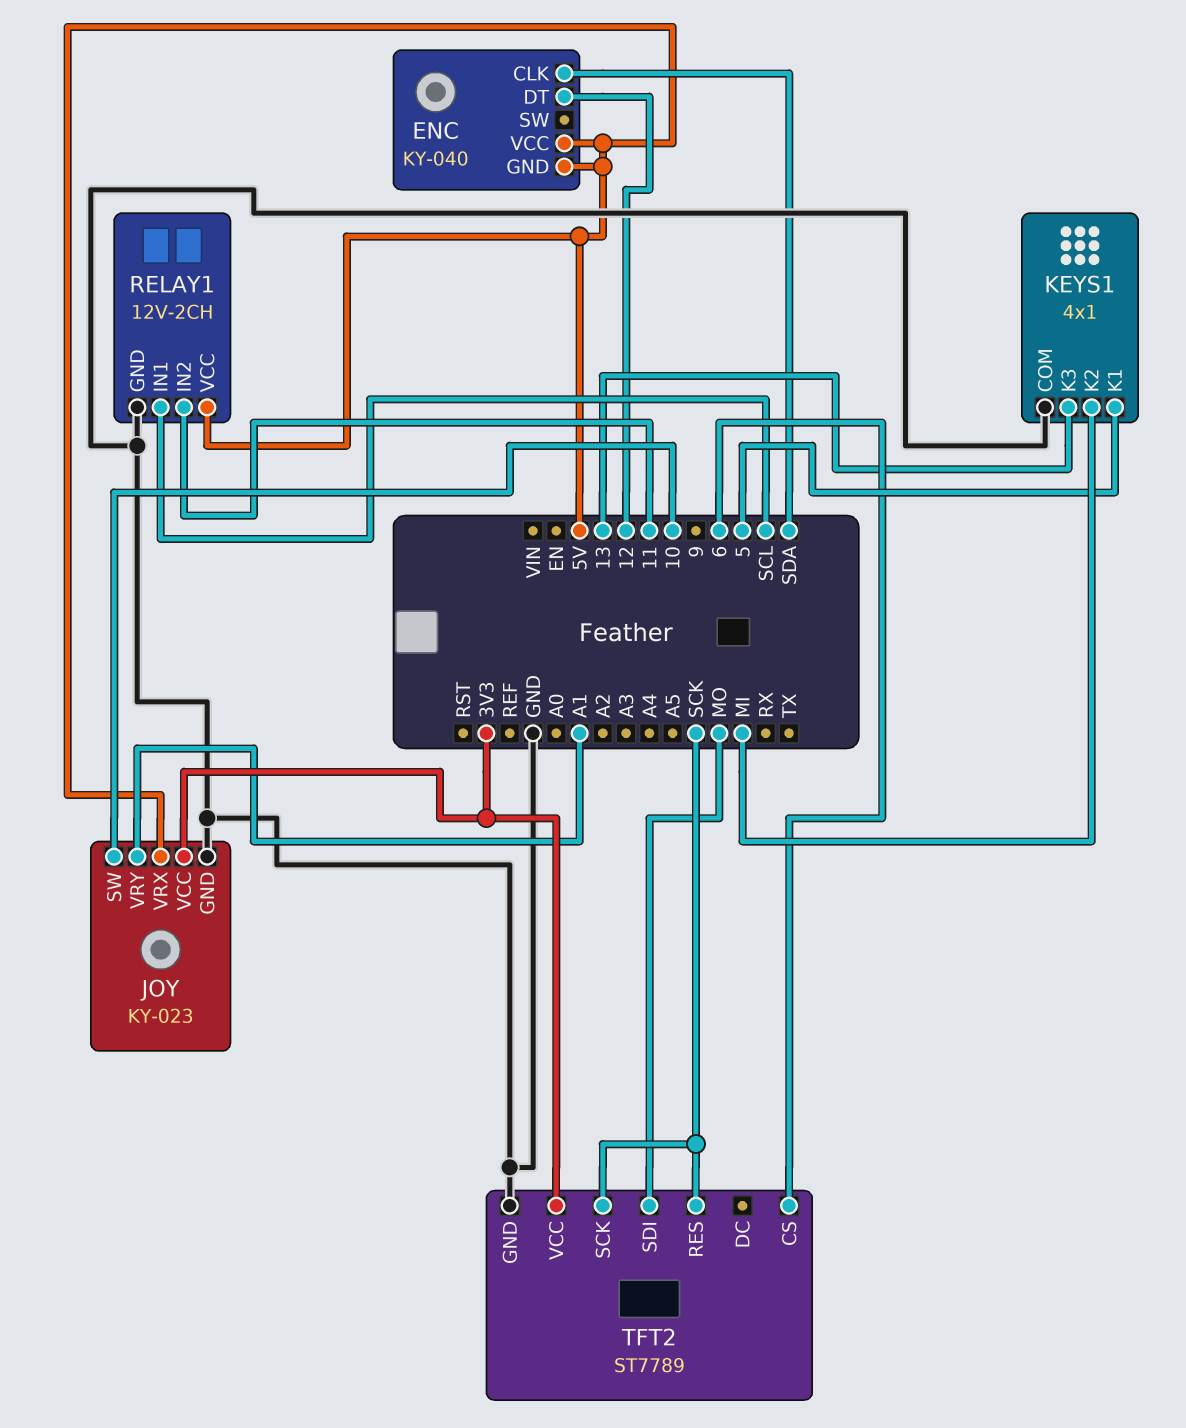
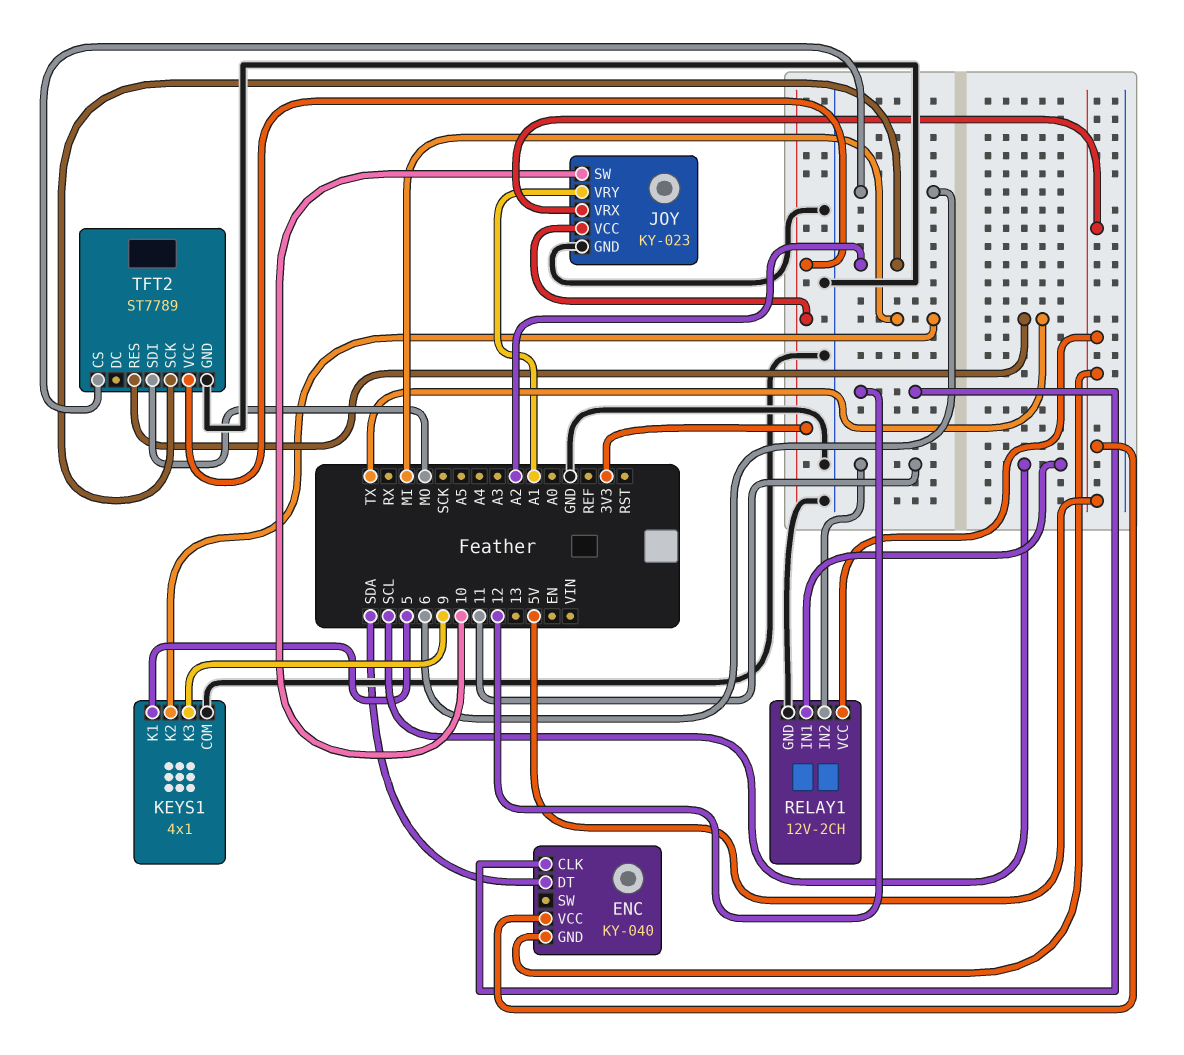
ENC pin CLK: SDA -> 12
ENC pin DT: 12 -> SDA
KEYS1 pin K3: 13 -> 9
TFT2 pin RES: SCK -> TX
TFT2 pin SCK: SCK -> A2

